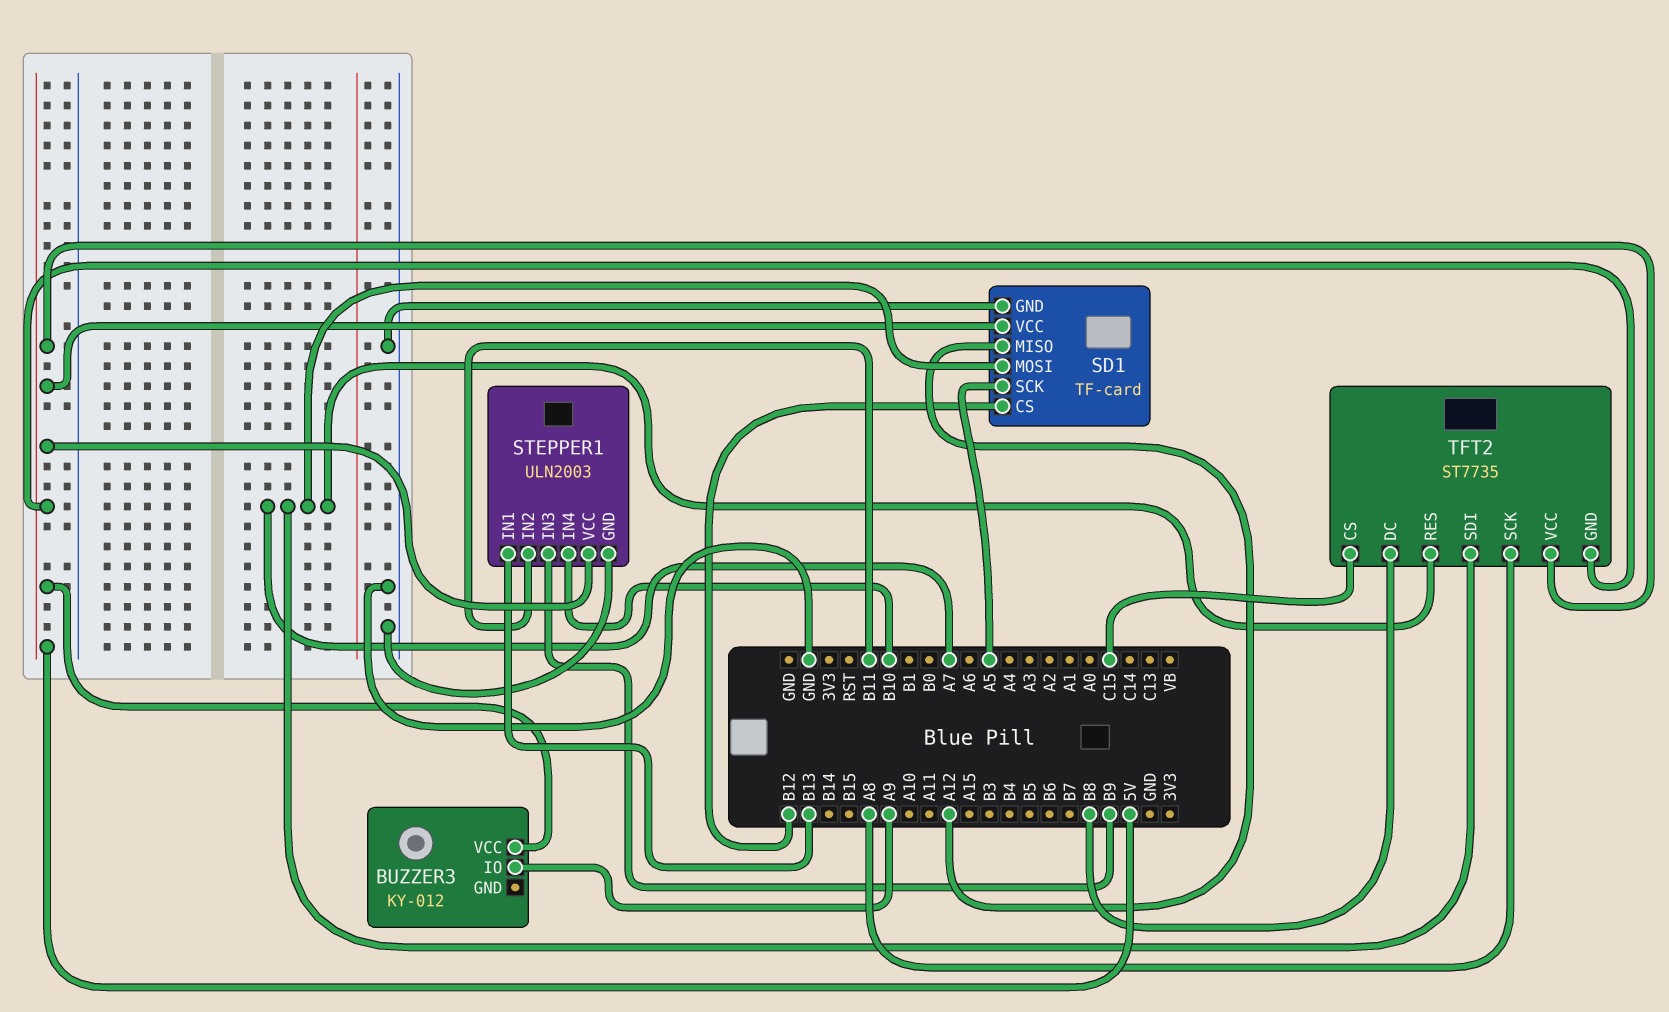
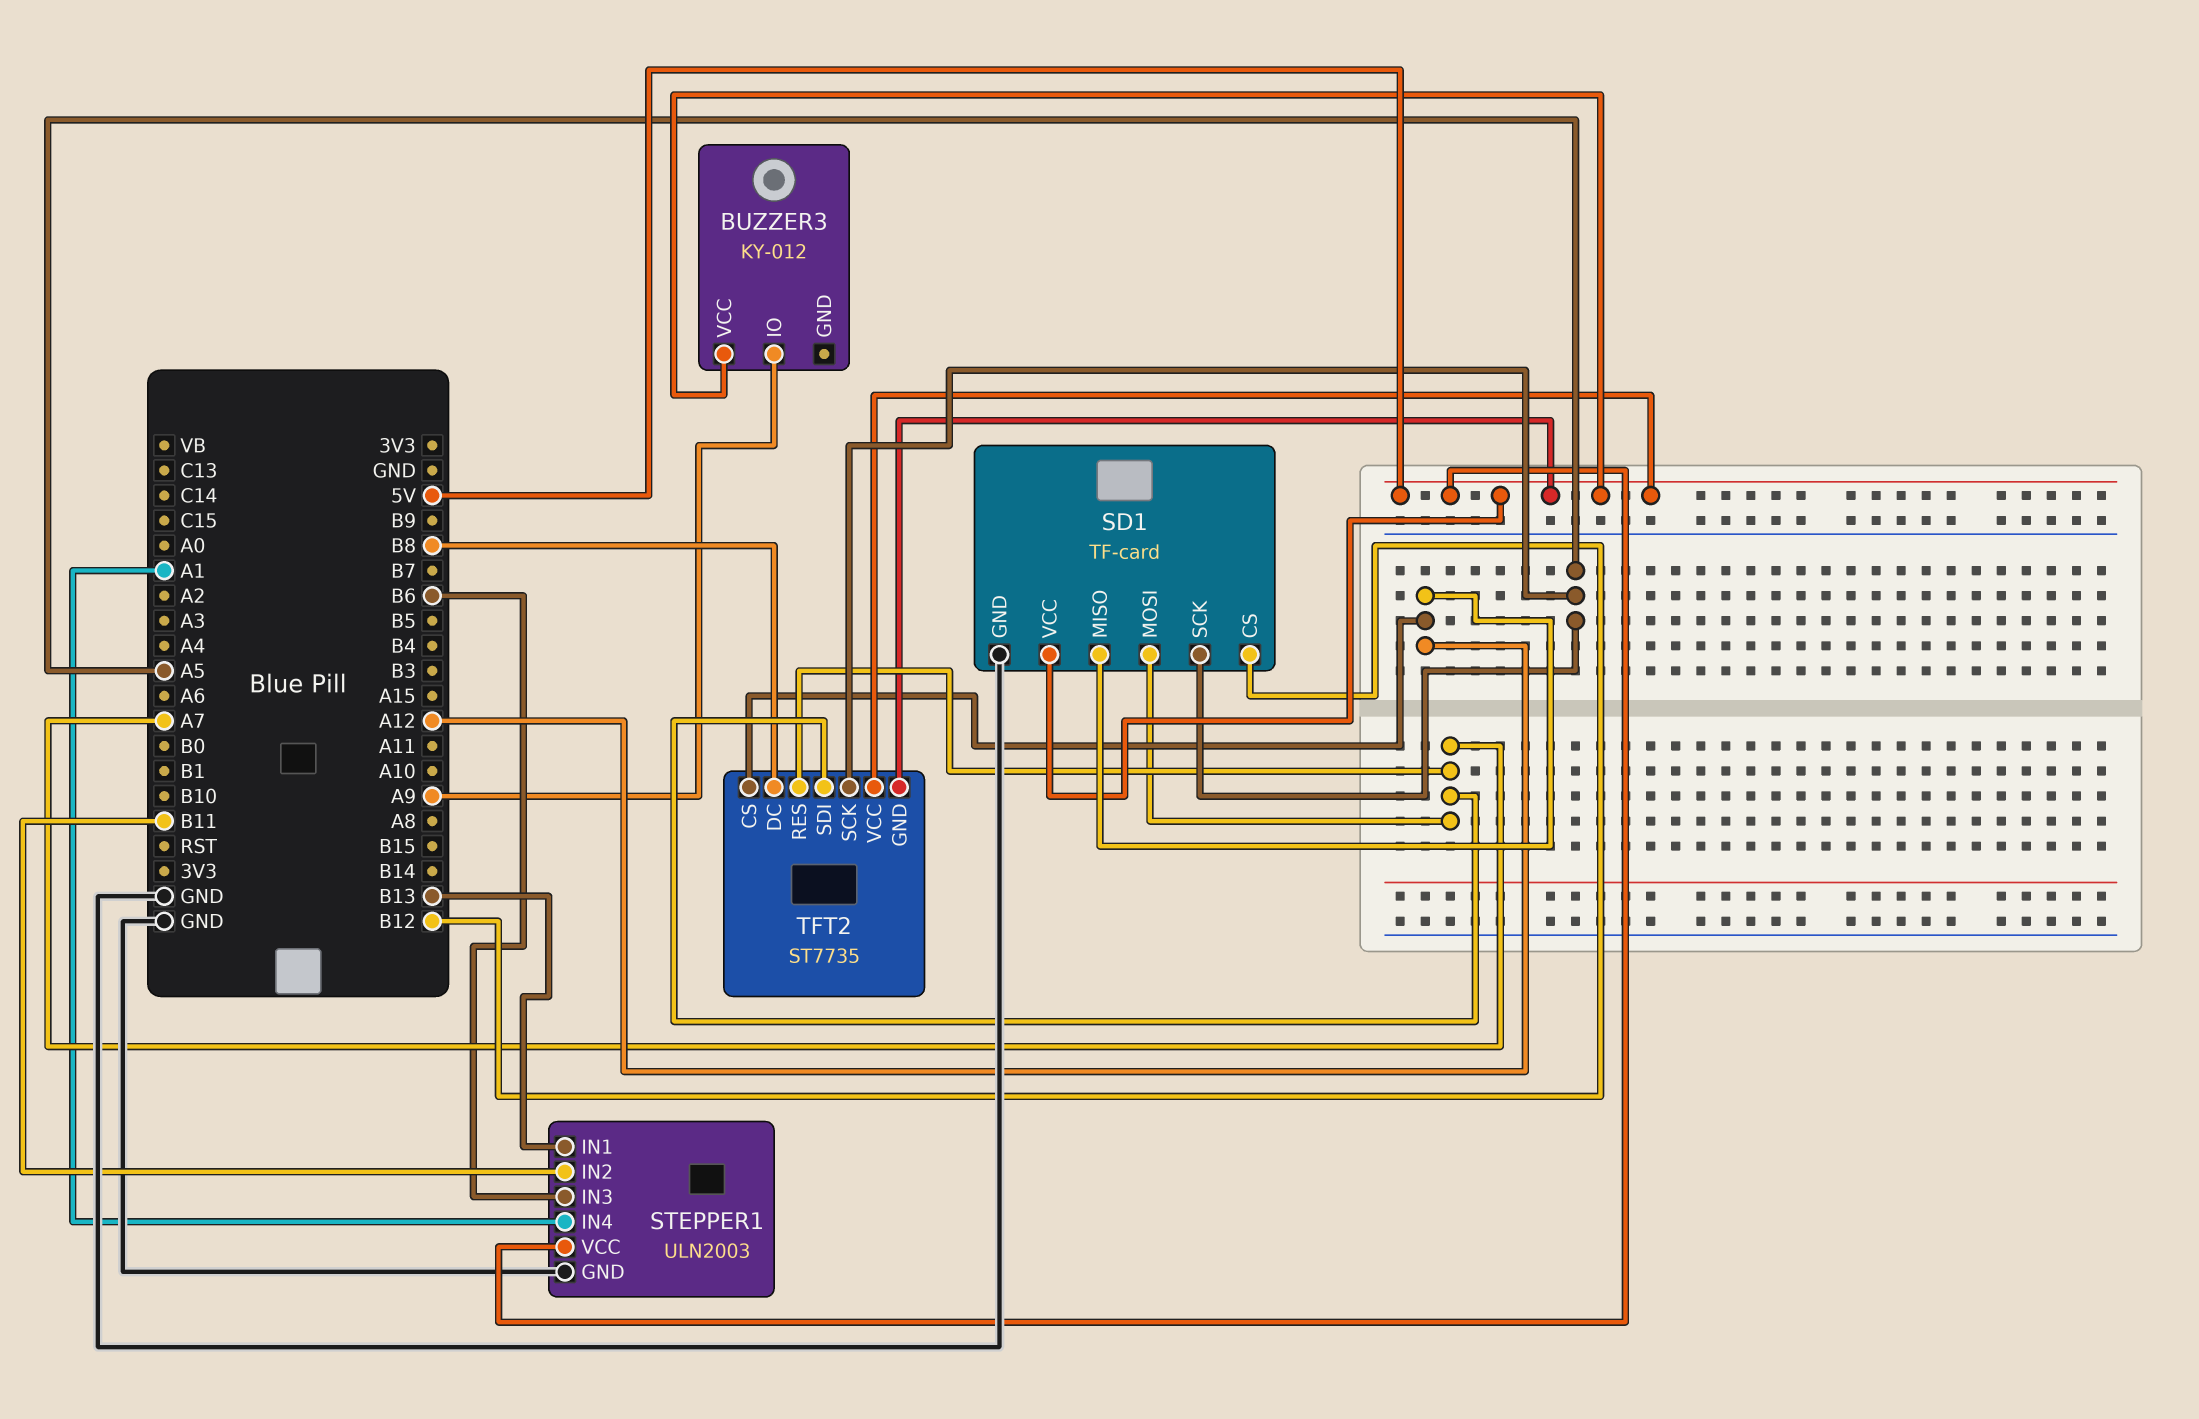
STEPPER1 pin IN3: B9 -> B6
STEPPER1 pin IN4: B10 -> A1
TFT2 pin CS: C15 -> A12
TFT2 pin SCK: A8 -> A5

